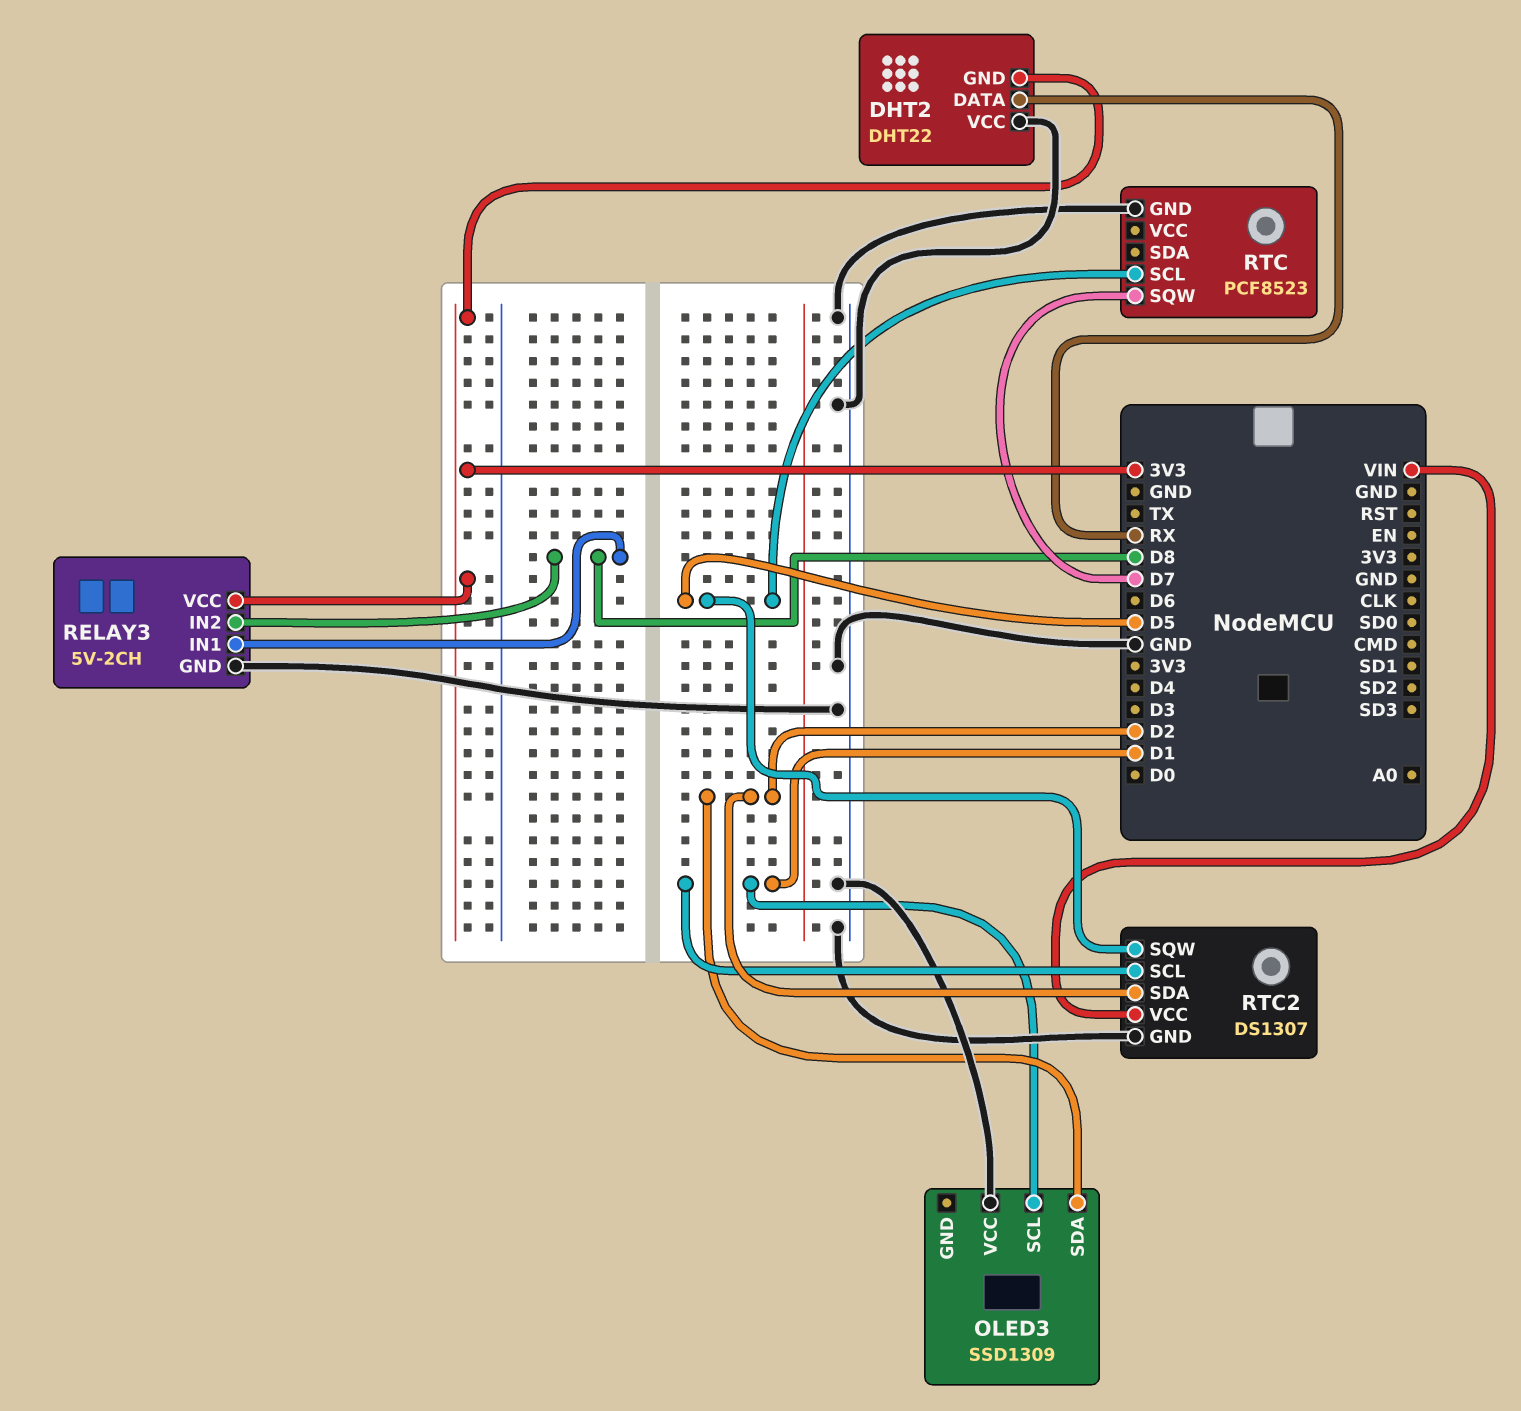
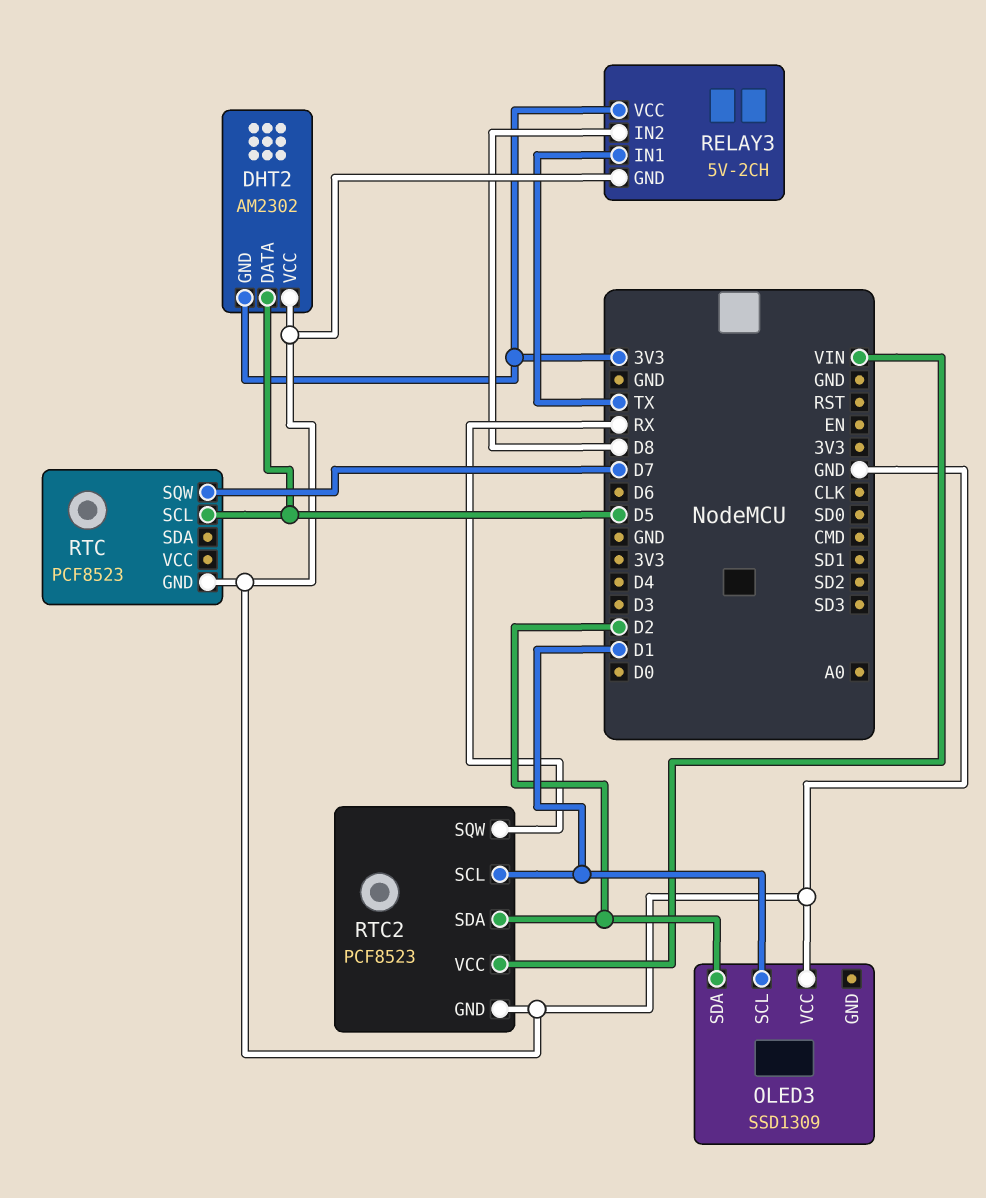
DHT2: DHT22 -> AM2302
DHT2 pin DATA: RX -> D5
RELAY3 pin IN1: D8 -> TX
RTC2: DS1307 -> PCF8523
RTC2 pin SQW: D5 -> RX

